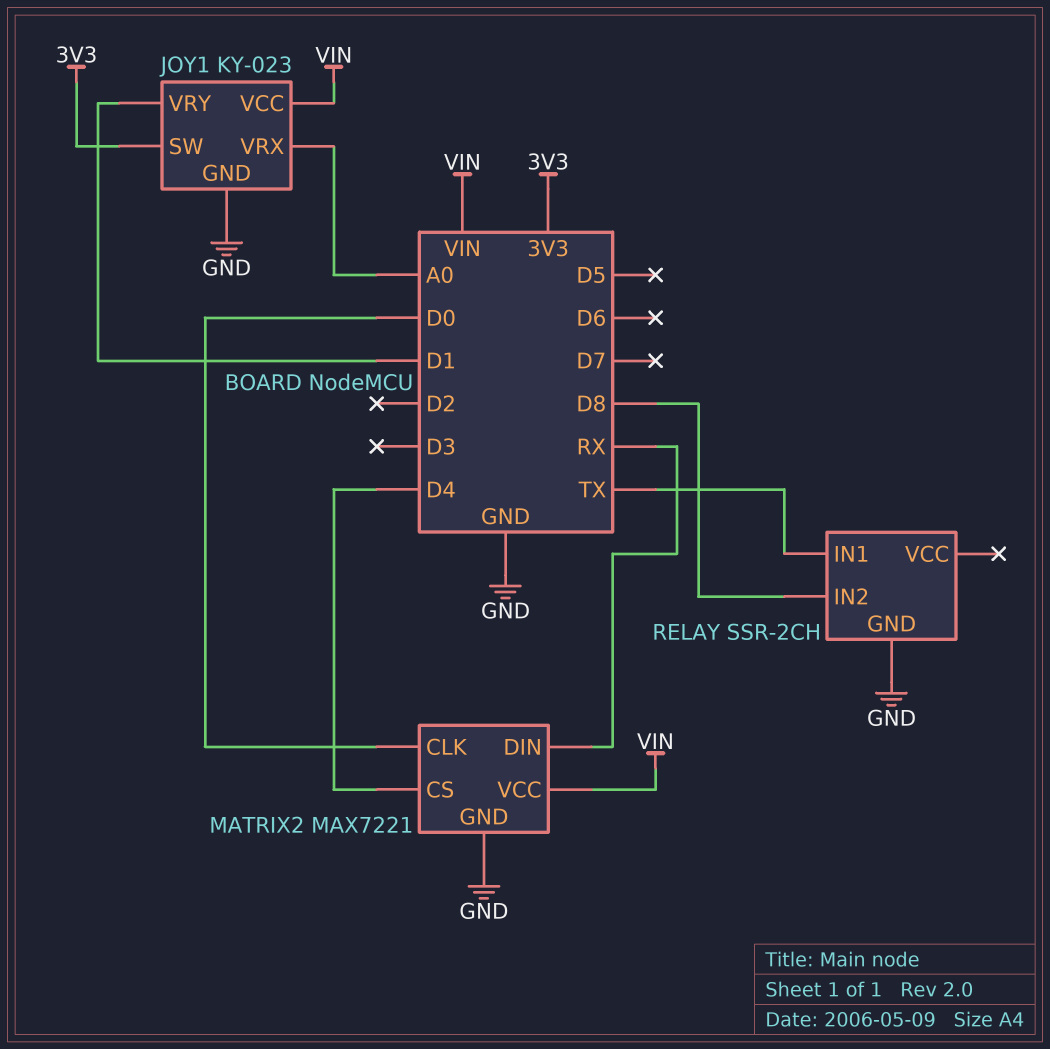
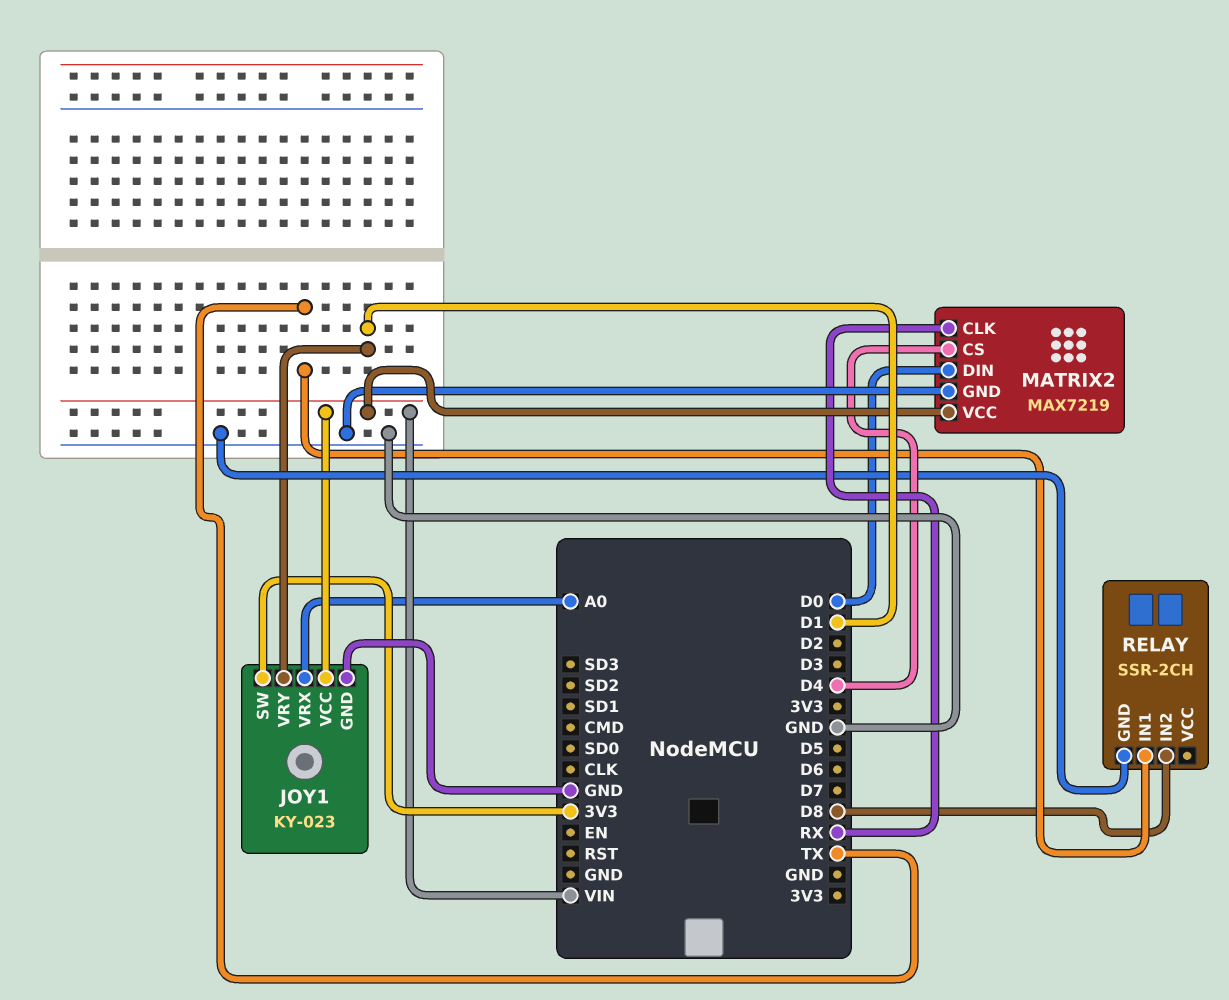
MATRIX2: MAX7221 -> MAX7219
MATRIX2 pin CLK: D0 -> RX
MATRIX2 pin DIN: RX -> D0

